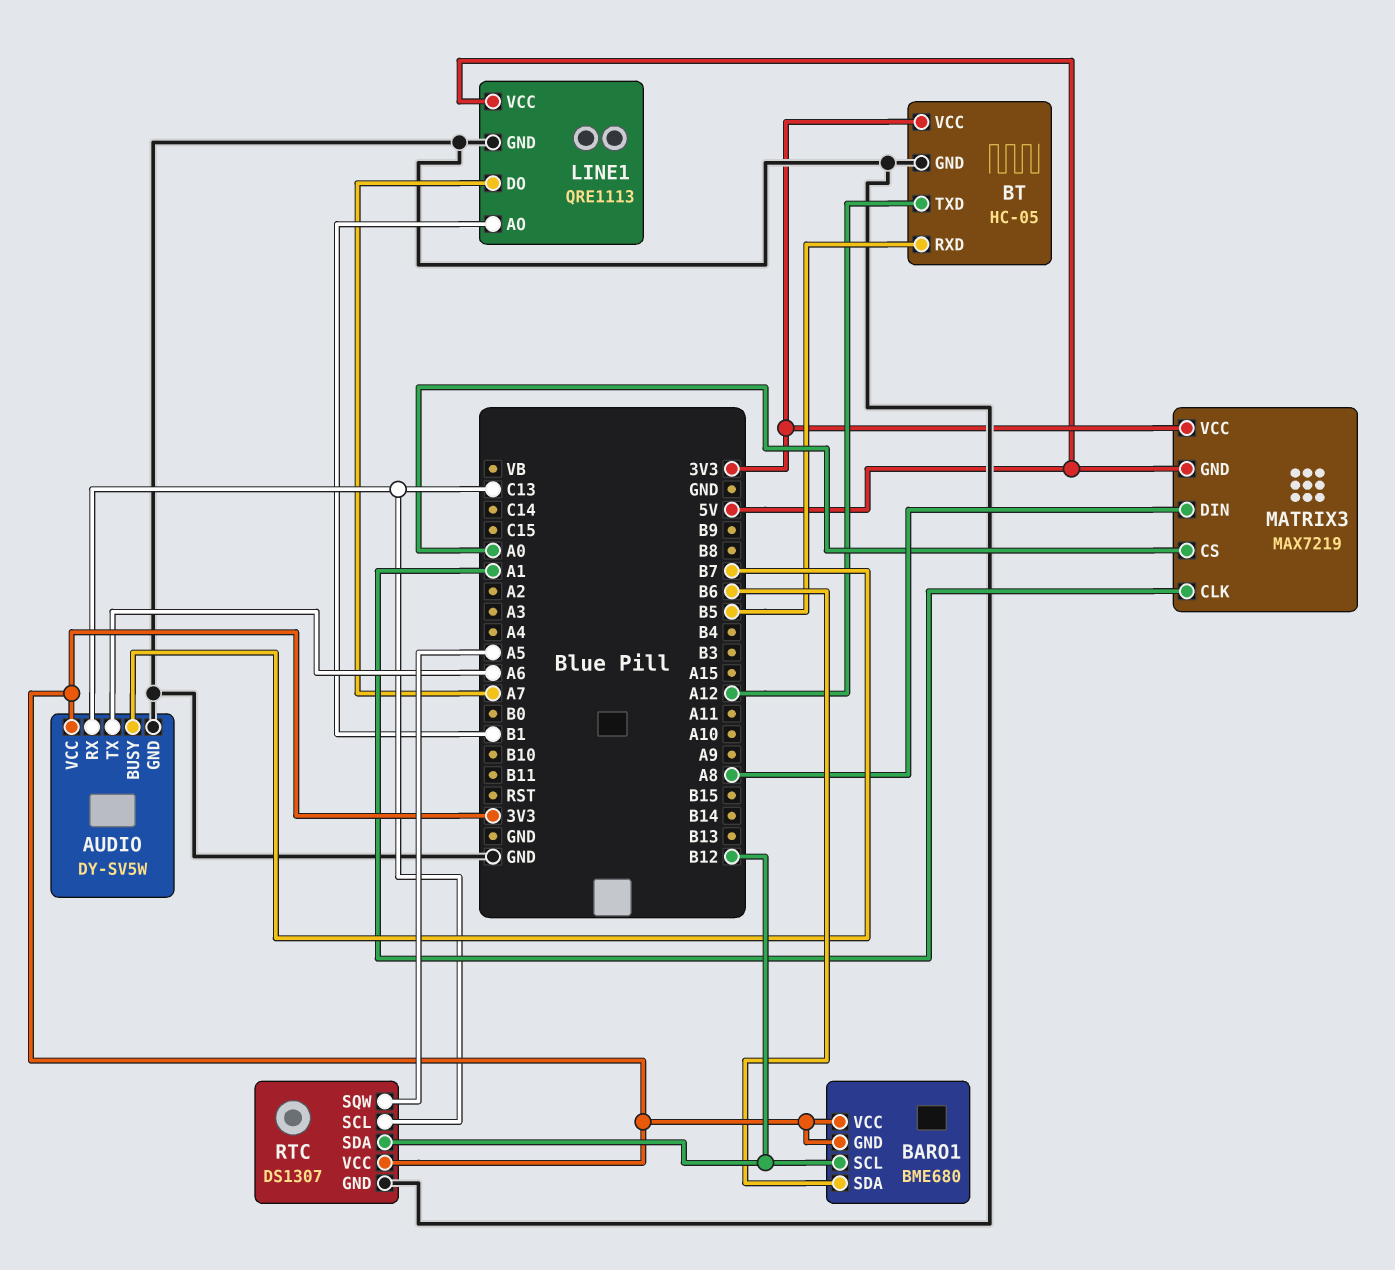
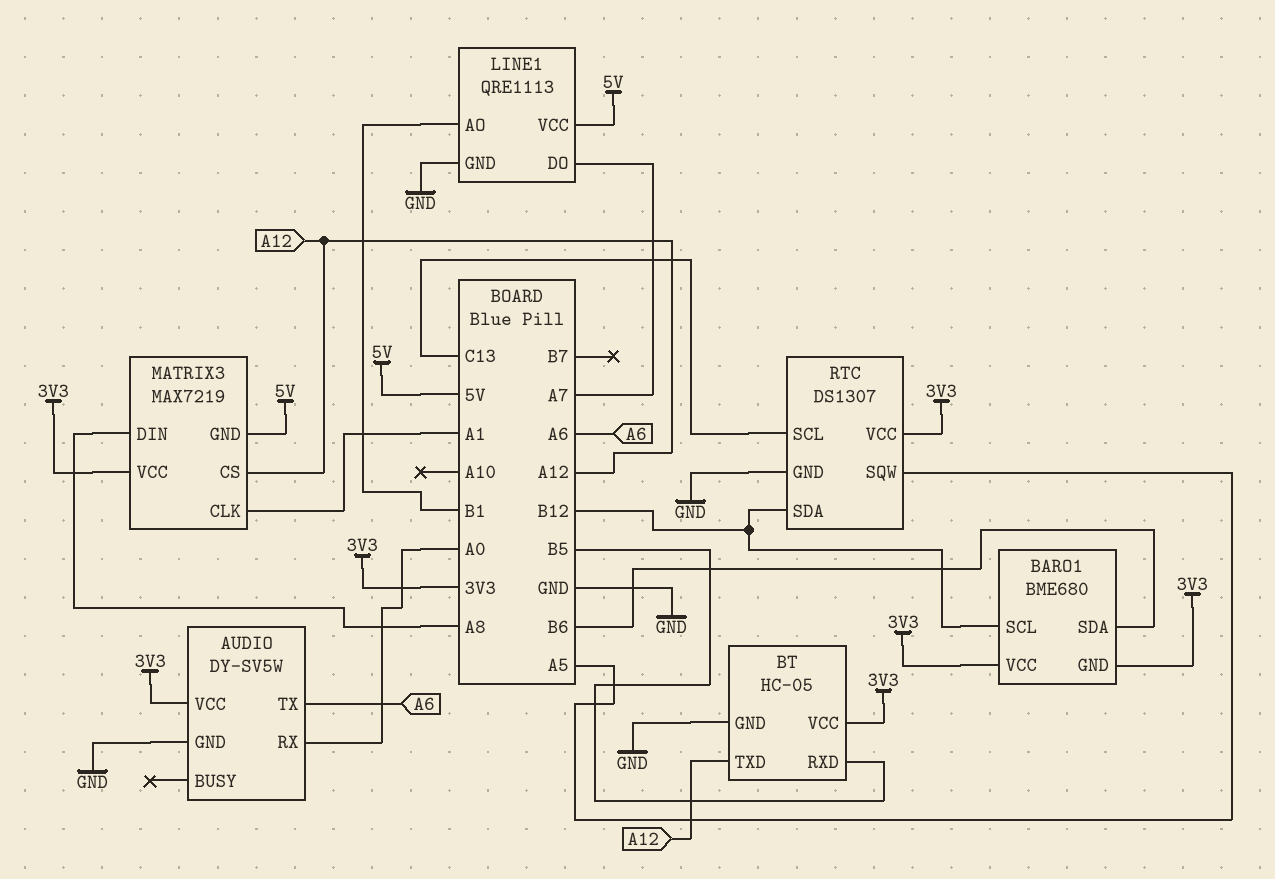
AUDIO pin BUSY: B7 -> none
AUDIO pin RX: C13 -> A0
MATRIX3 pin CS: A0 -> A12

